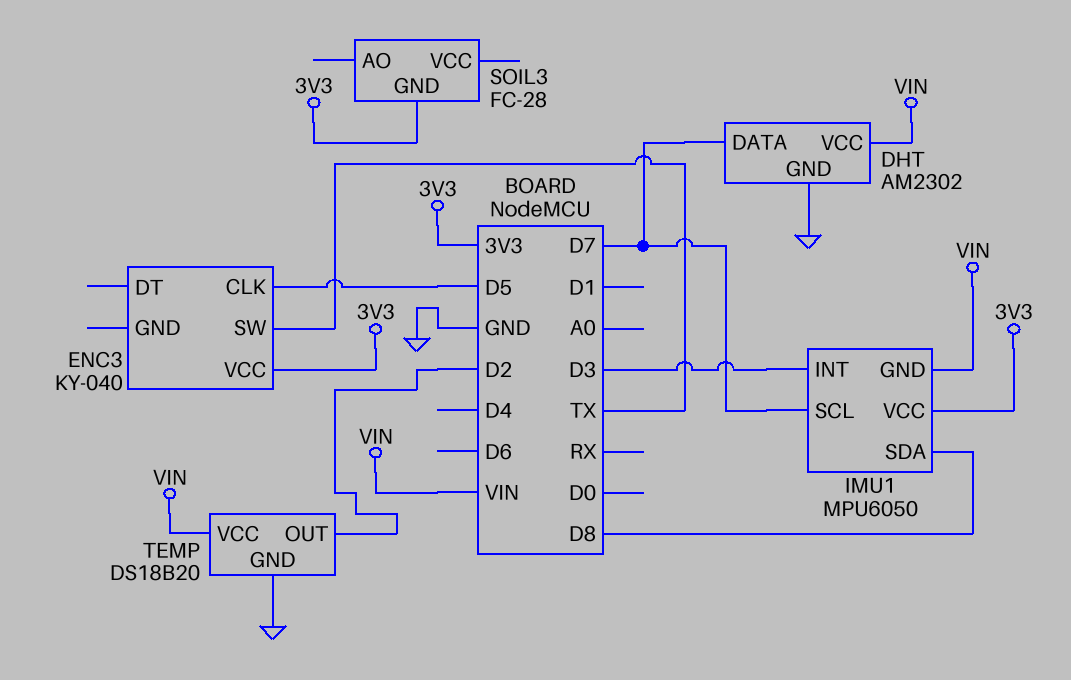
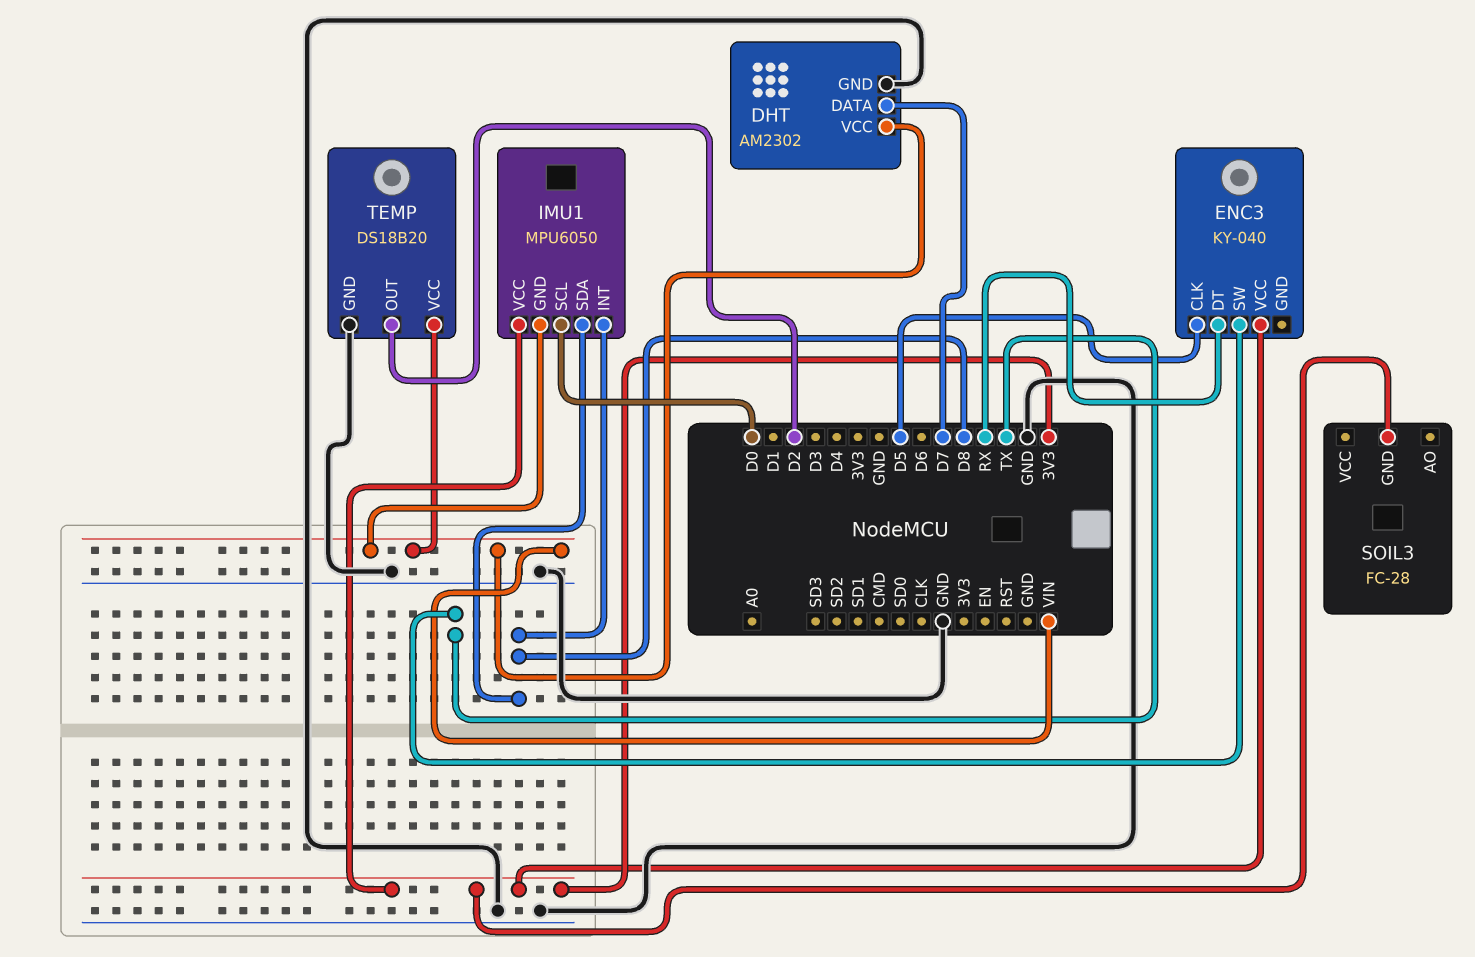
ENC3 pin DT: none -> RX
IMU1 pin INT: D3 -> D8
IMU1 pin SCL: D7 -> D0

